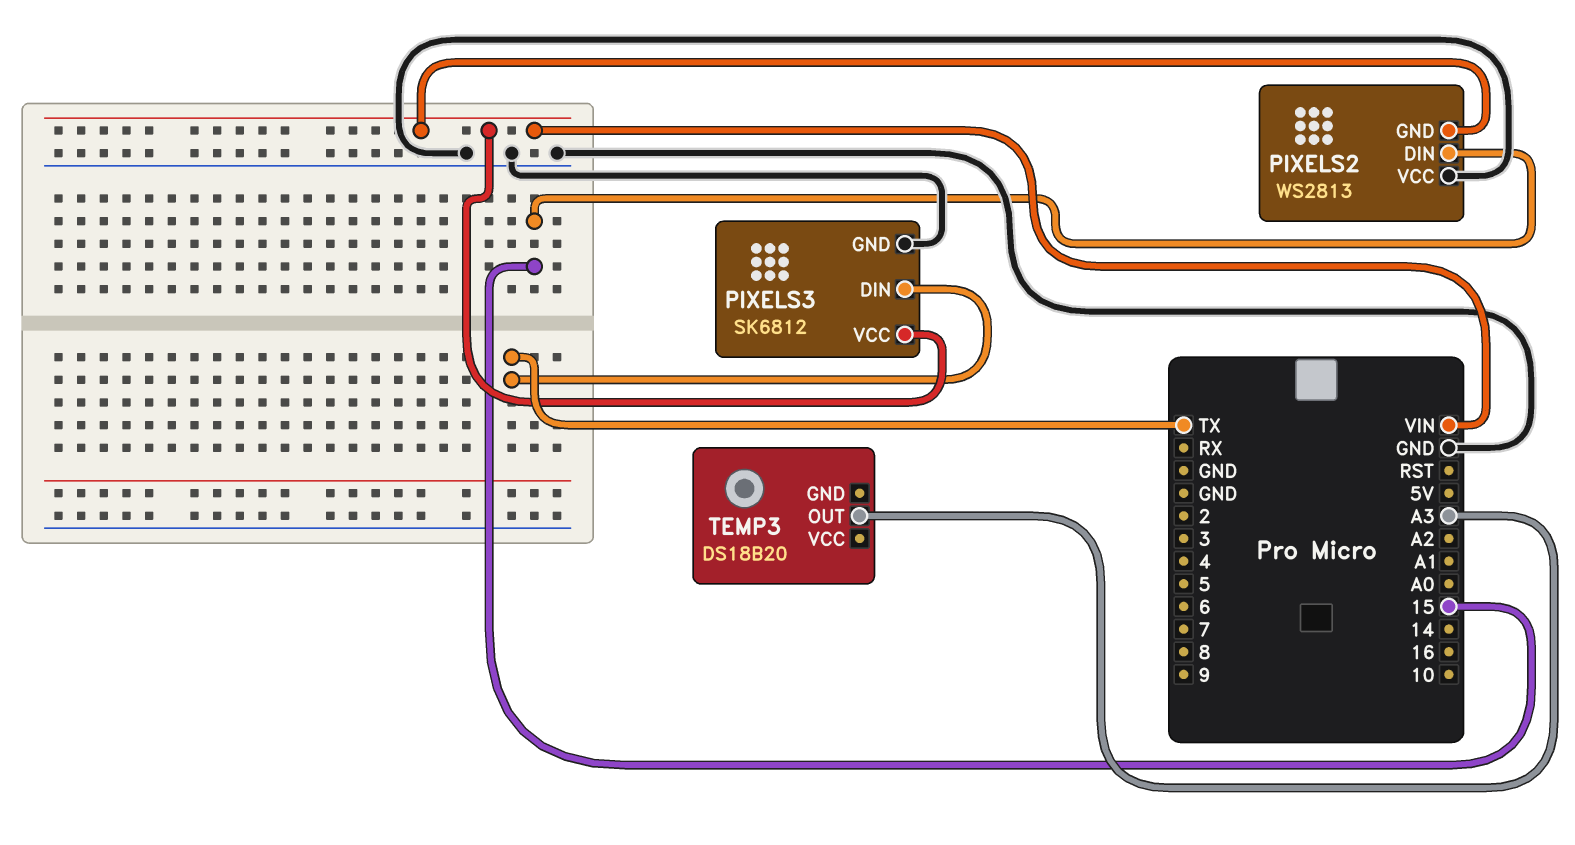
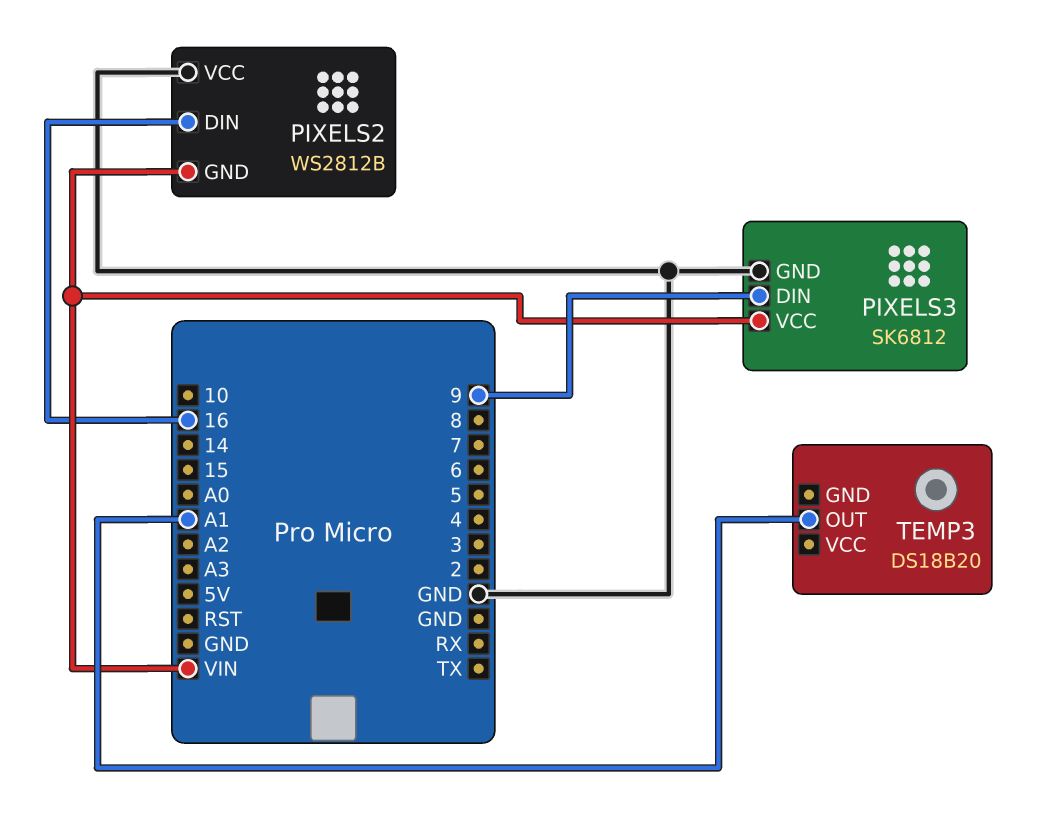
PIXELS2: WS2813 -> WS2812B
PIXELS2 pin DIN: 15 -> 16
PIXELS3 pin DIN: TX -> 9
TEMP3 pin OUT: A3 -> A1

